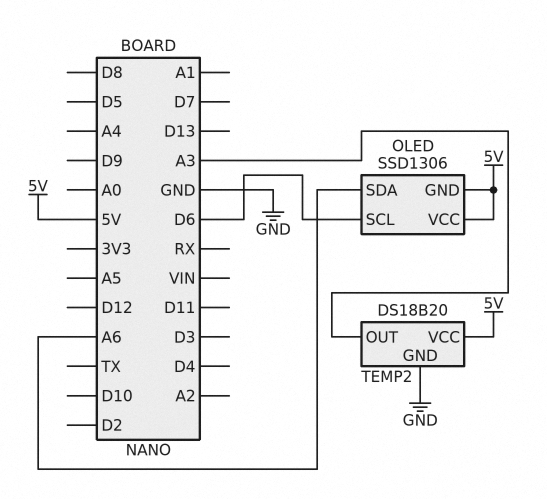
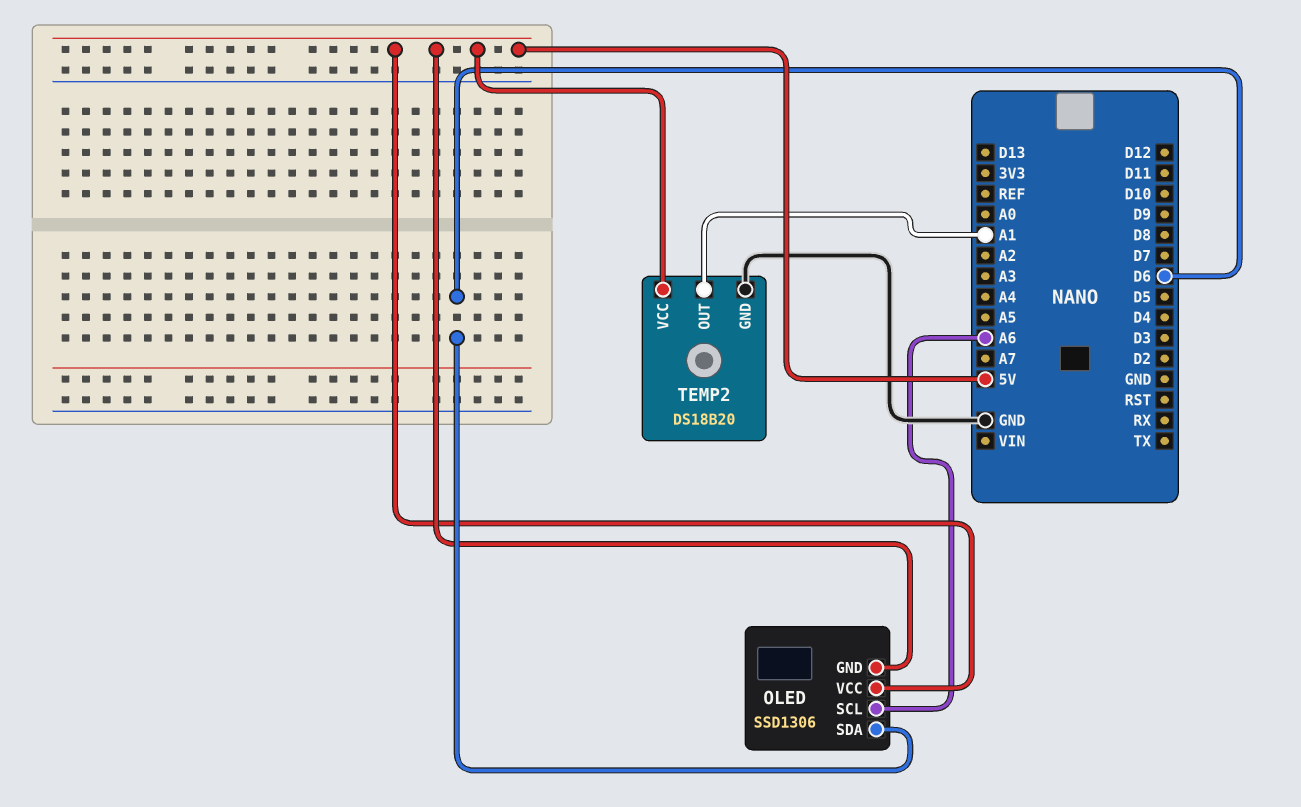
OLED pin SCL: D6 -> A6
OLED pin SDA: A6 -> D6
TEMP2 pin OUT: A3 -> A1

